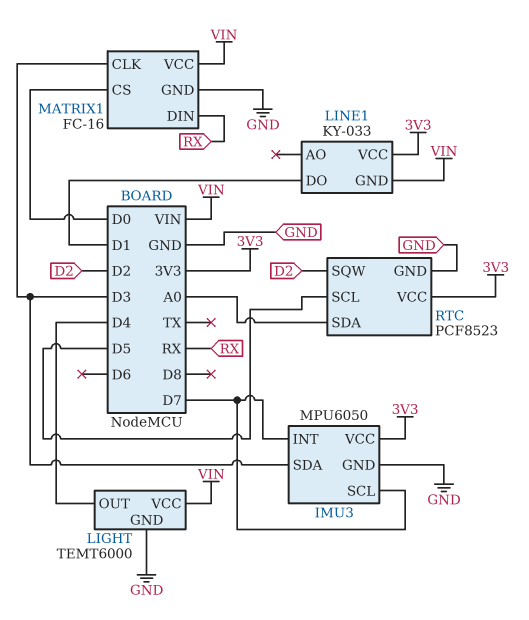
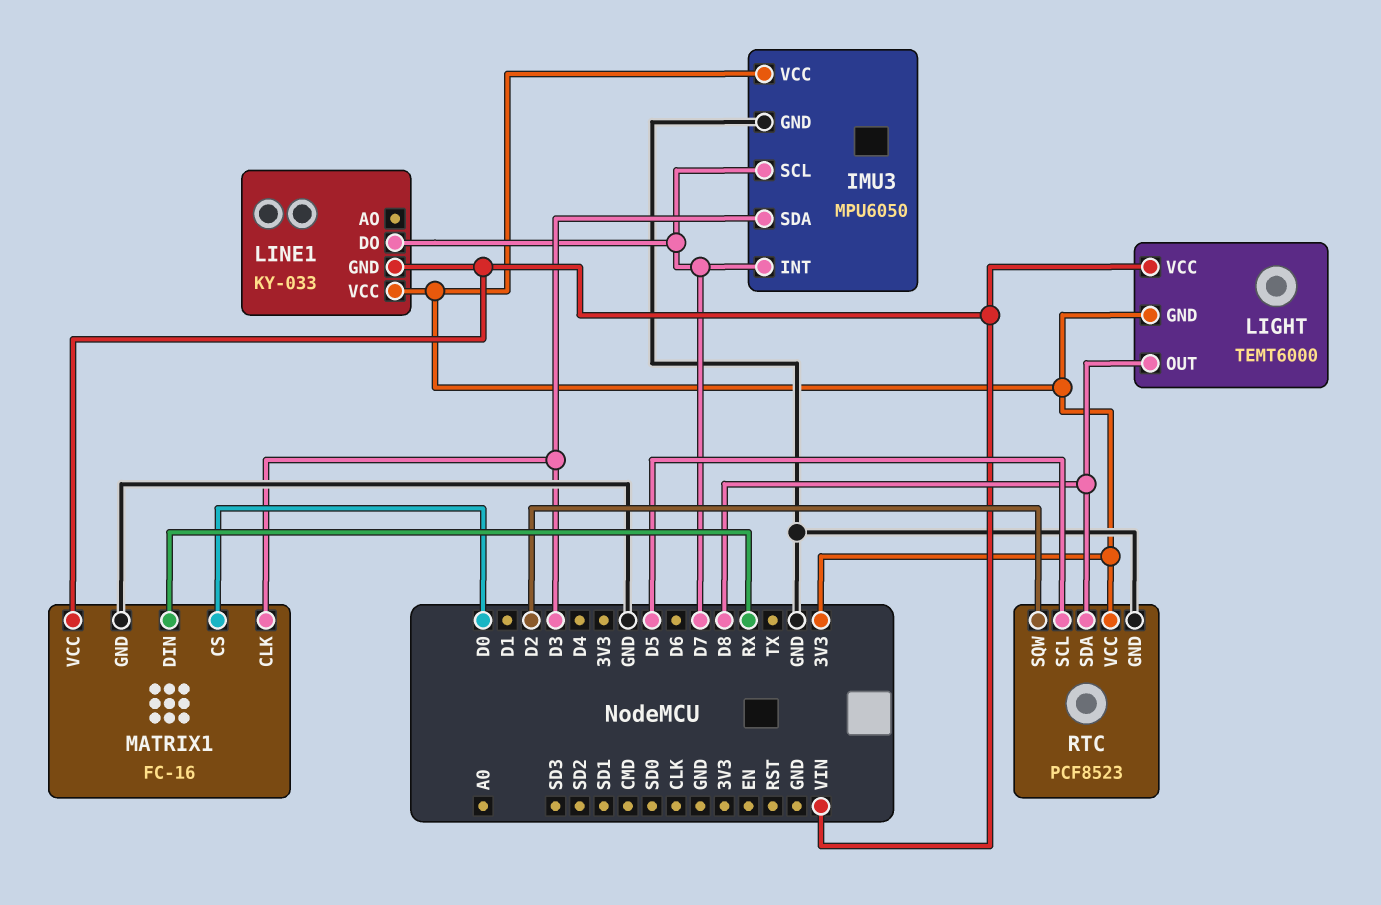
LIGHT pin GND: GND -> 3V3
LIGHT pin OUT: D4 -> D8
LINE1 pin DO: D1 -> D7
RTC pin SDA: A0 -> D8

